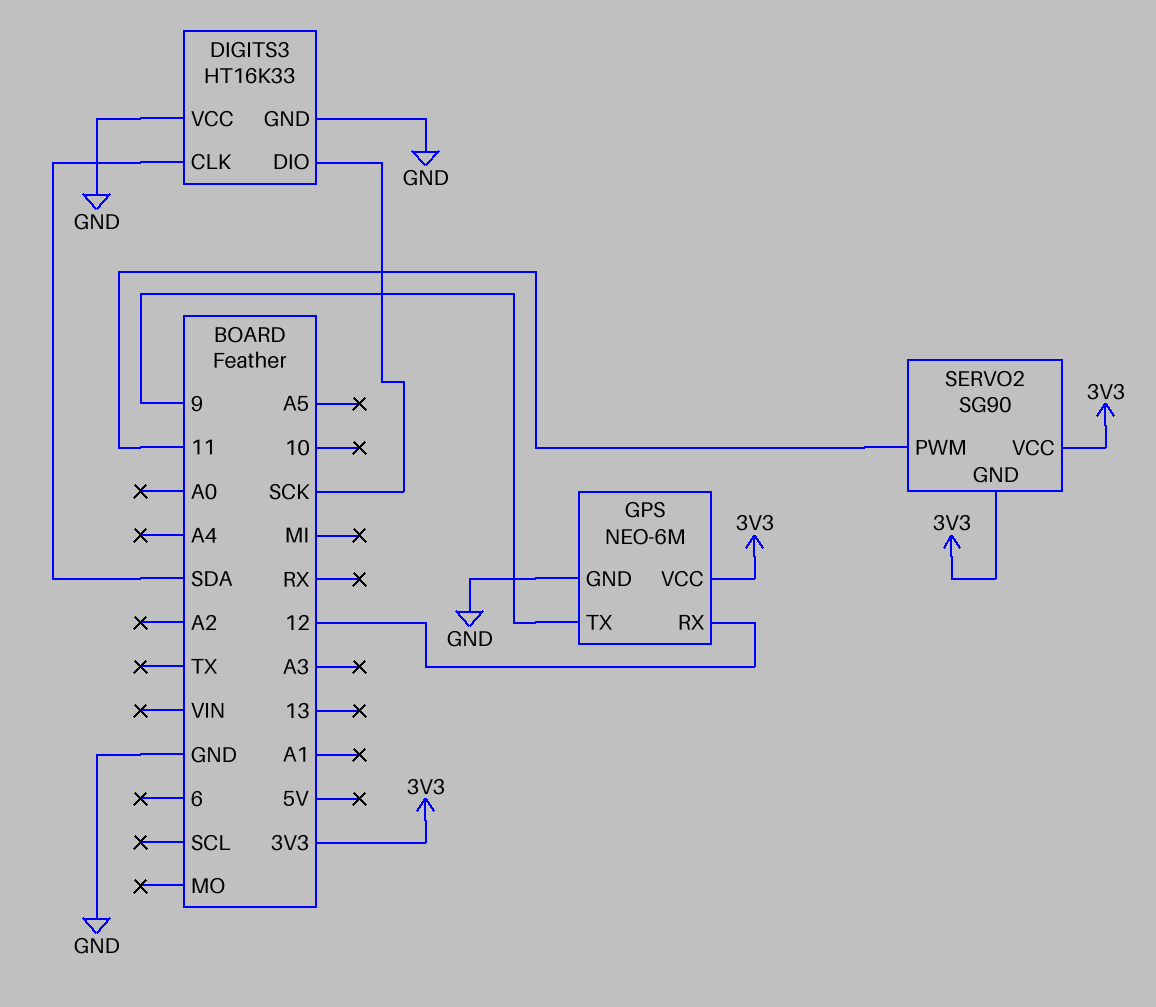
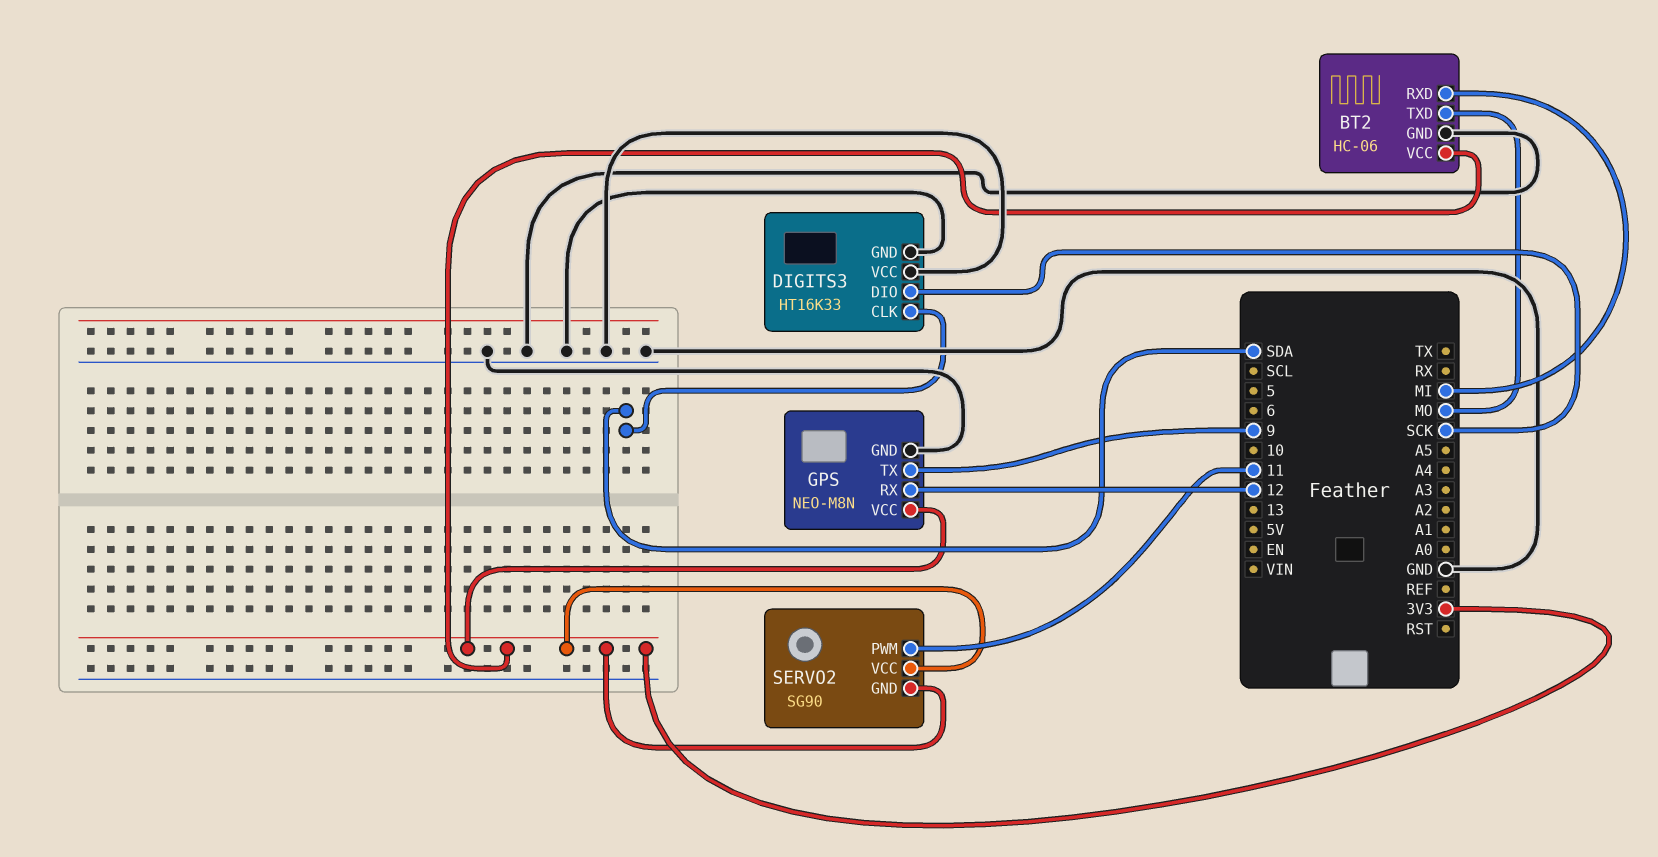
BT2: none -> HC-06
BT2 pin GND: none -> GND
BT2 pin RXD: none -> MI
BT2 pin TXD: none -> MO
BT2 pin VCC: none -> 3V3
GPS: NEO-6M -> NEO-M8N

